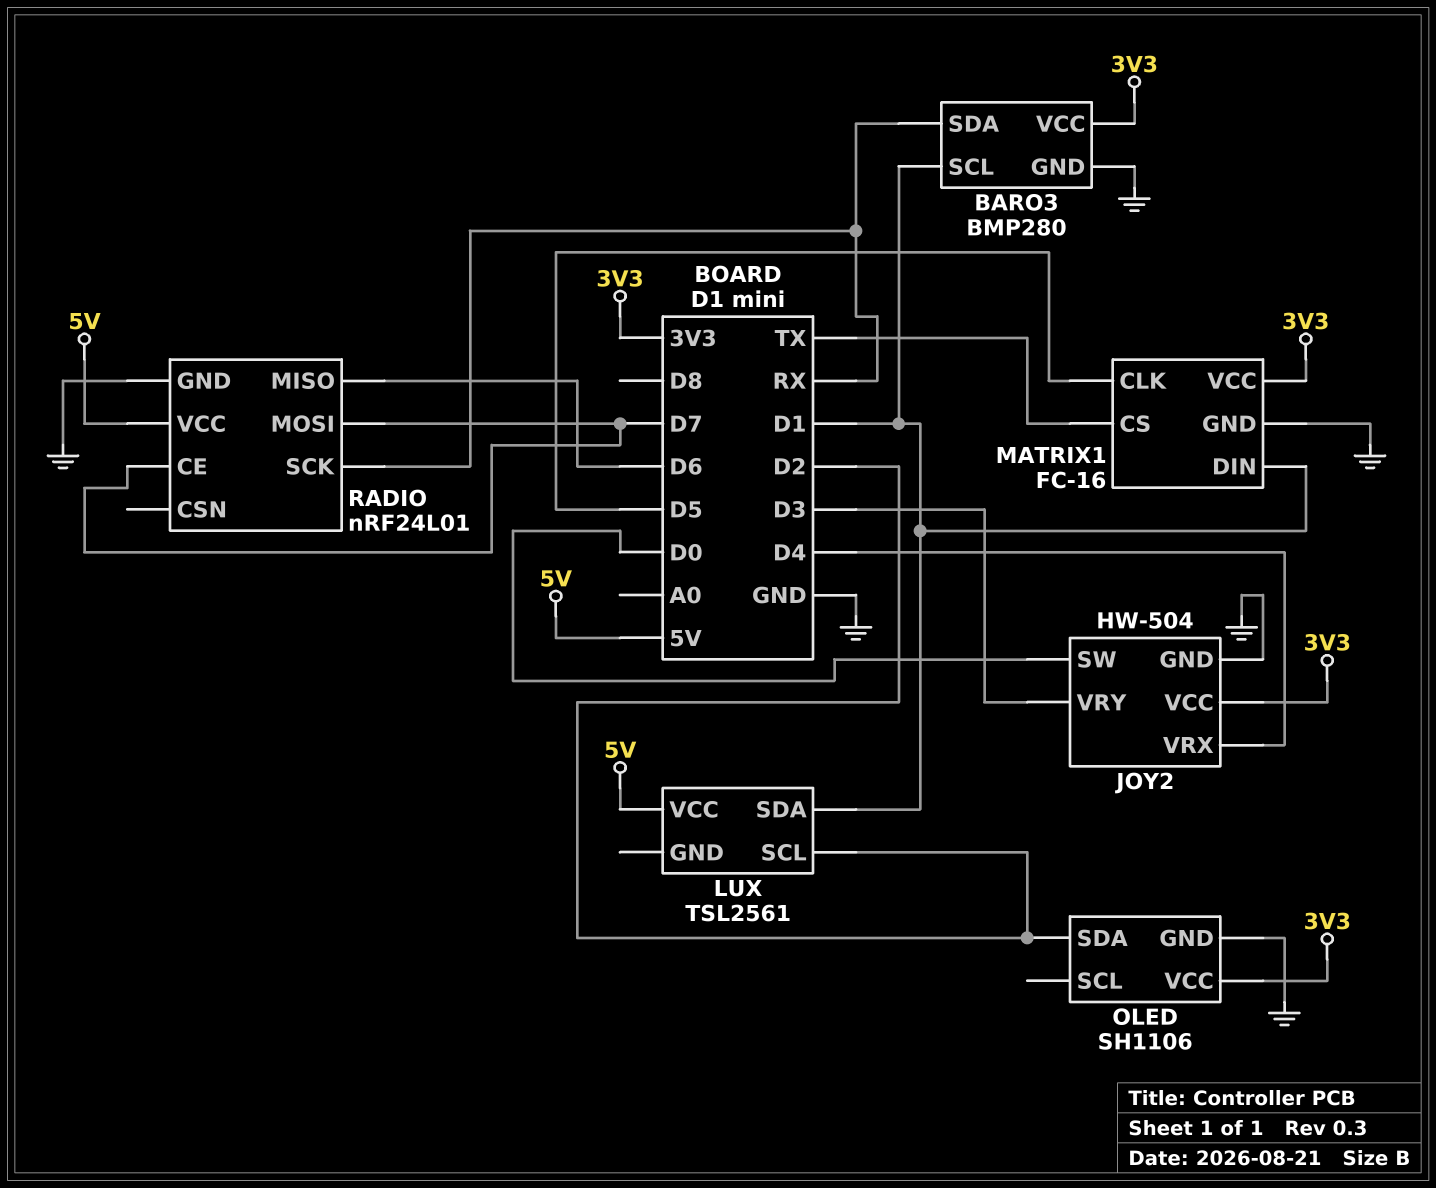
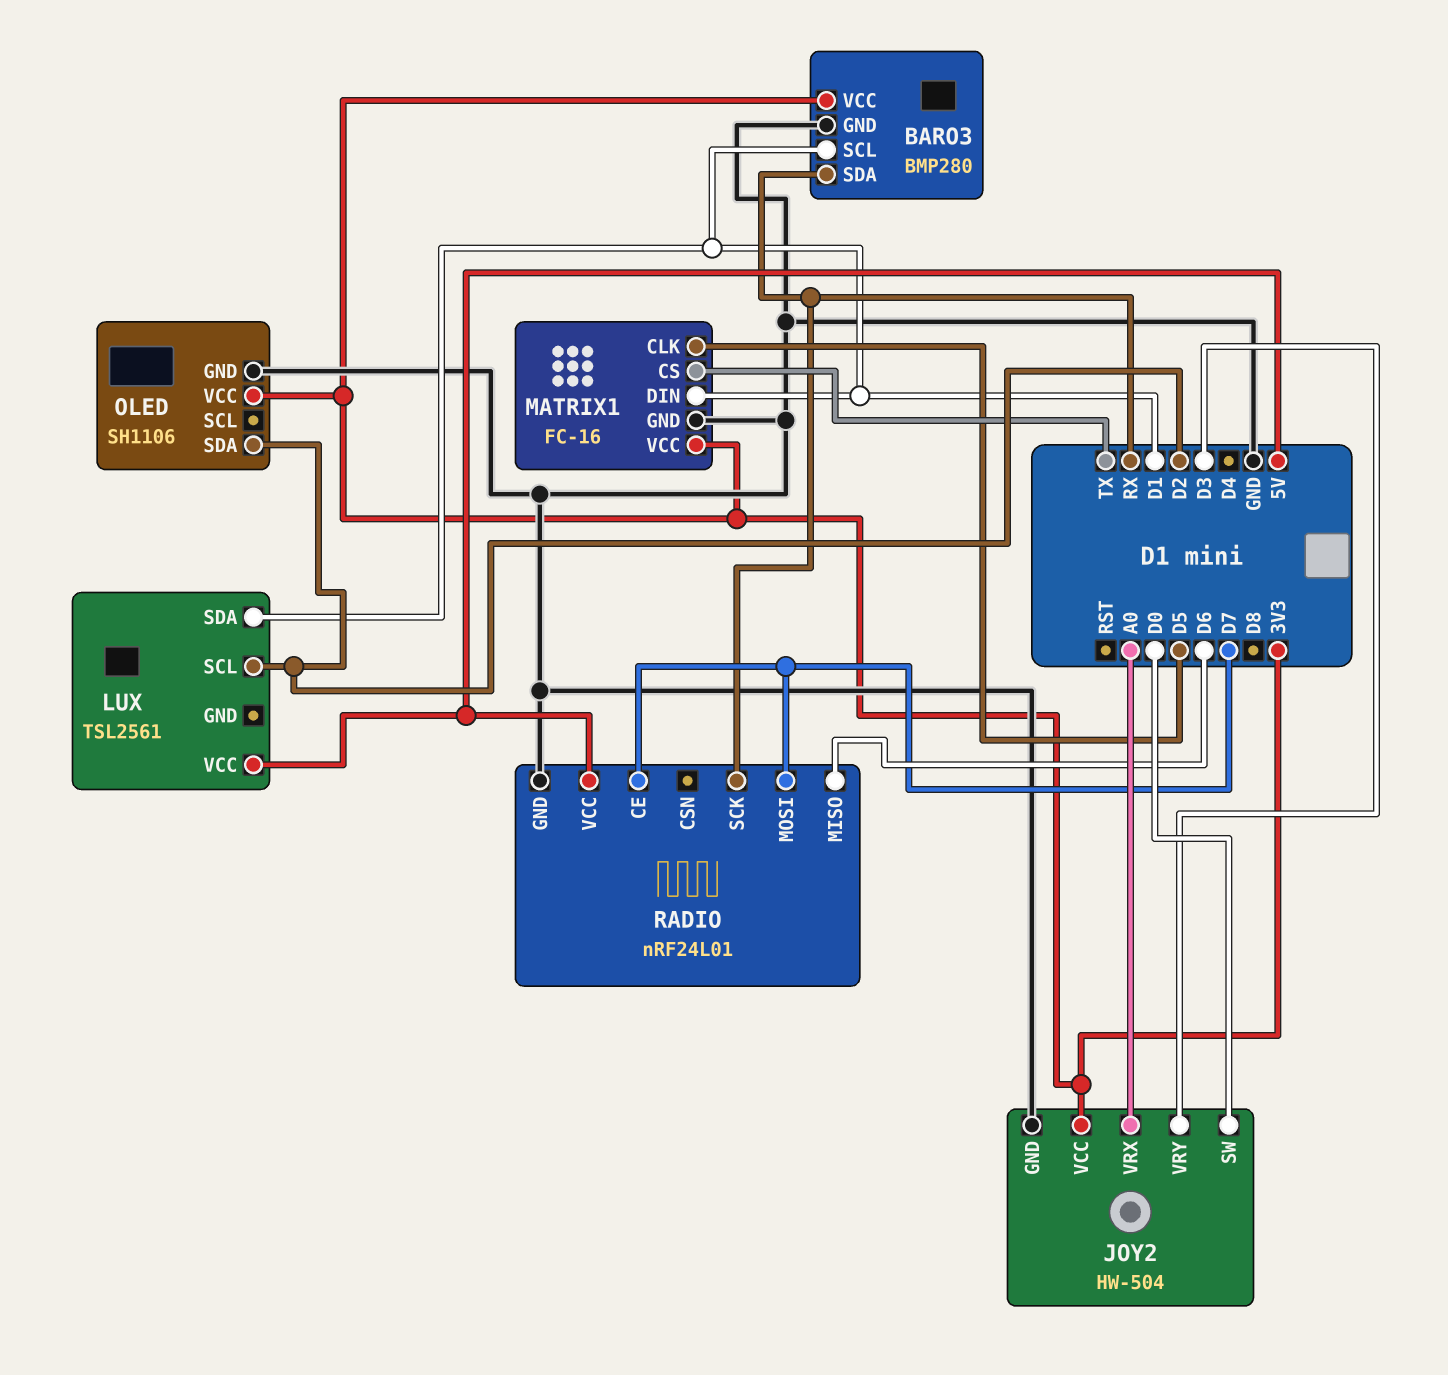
JOY2 pin VRX: D4 -> A0

